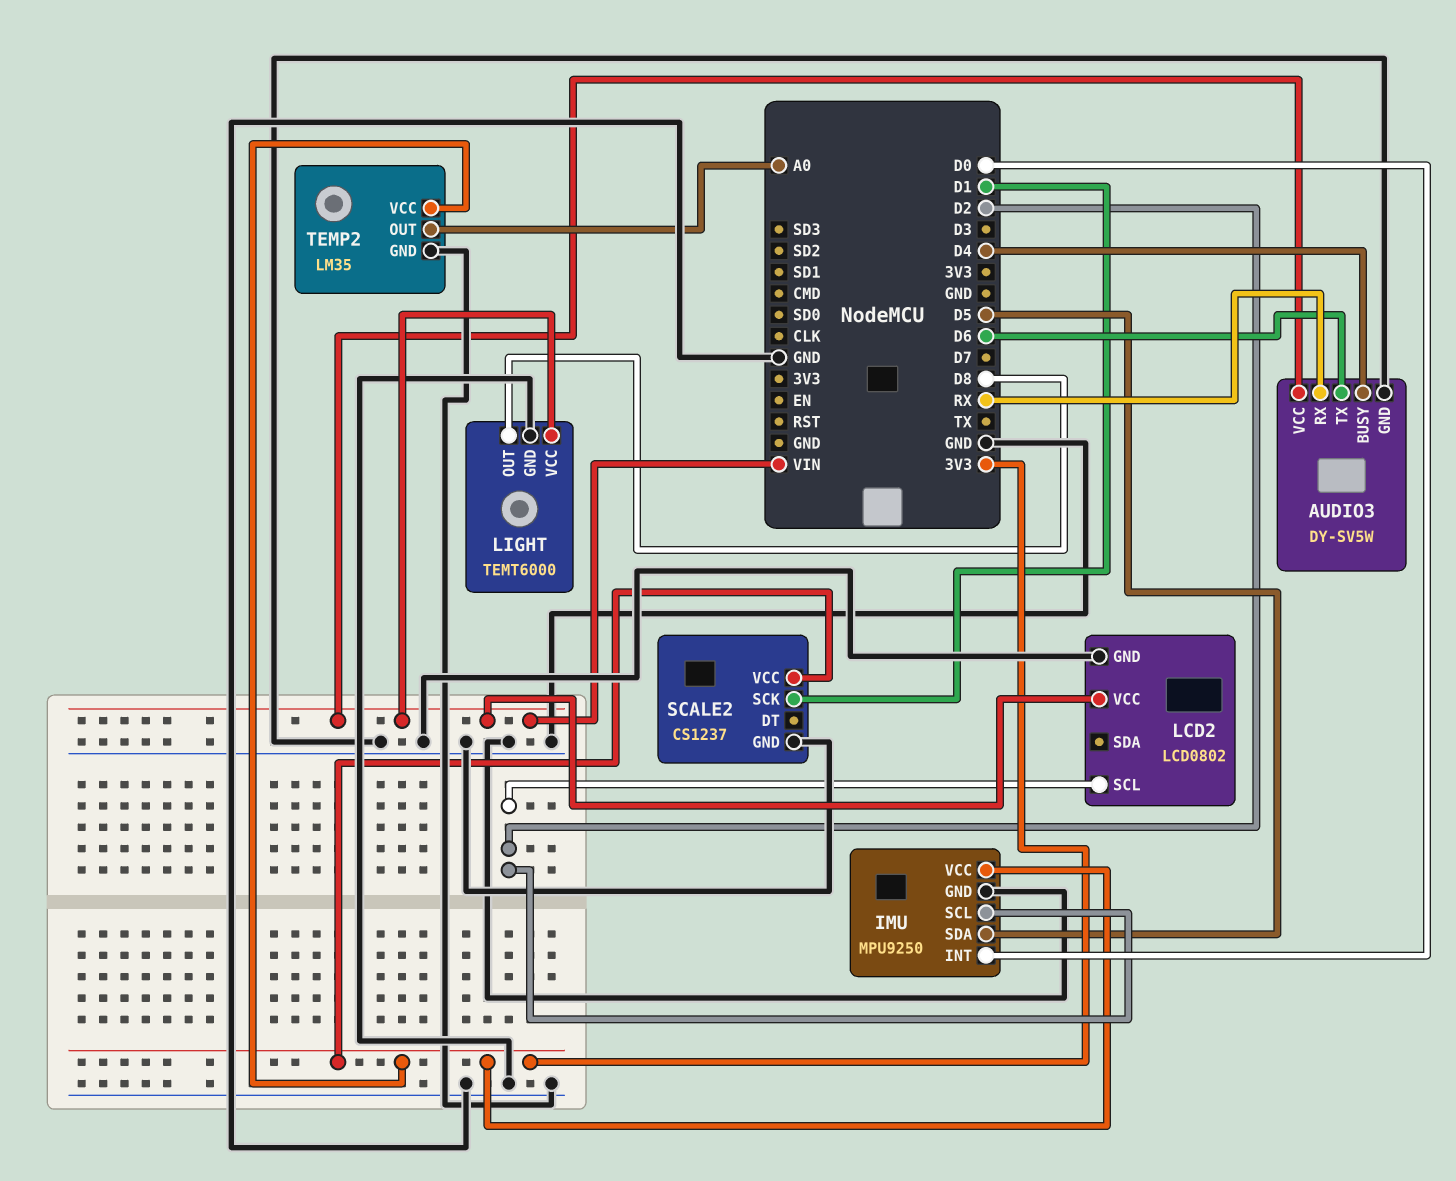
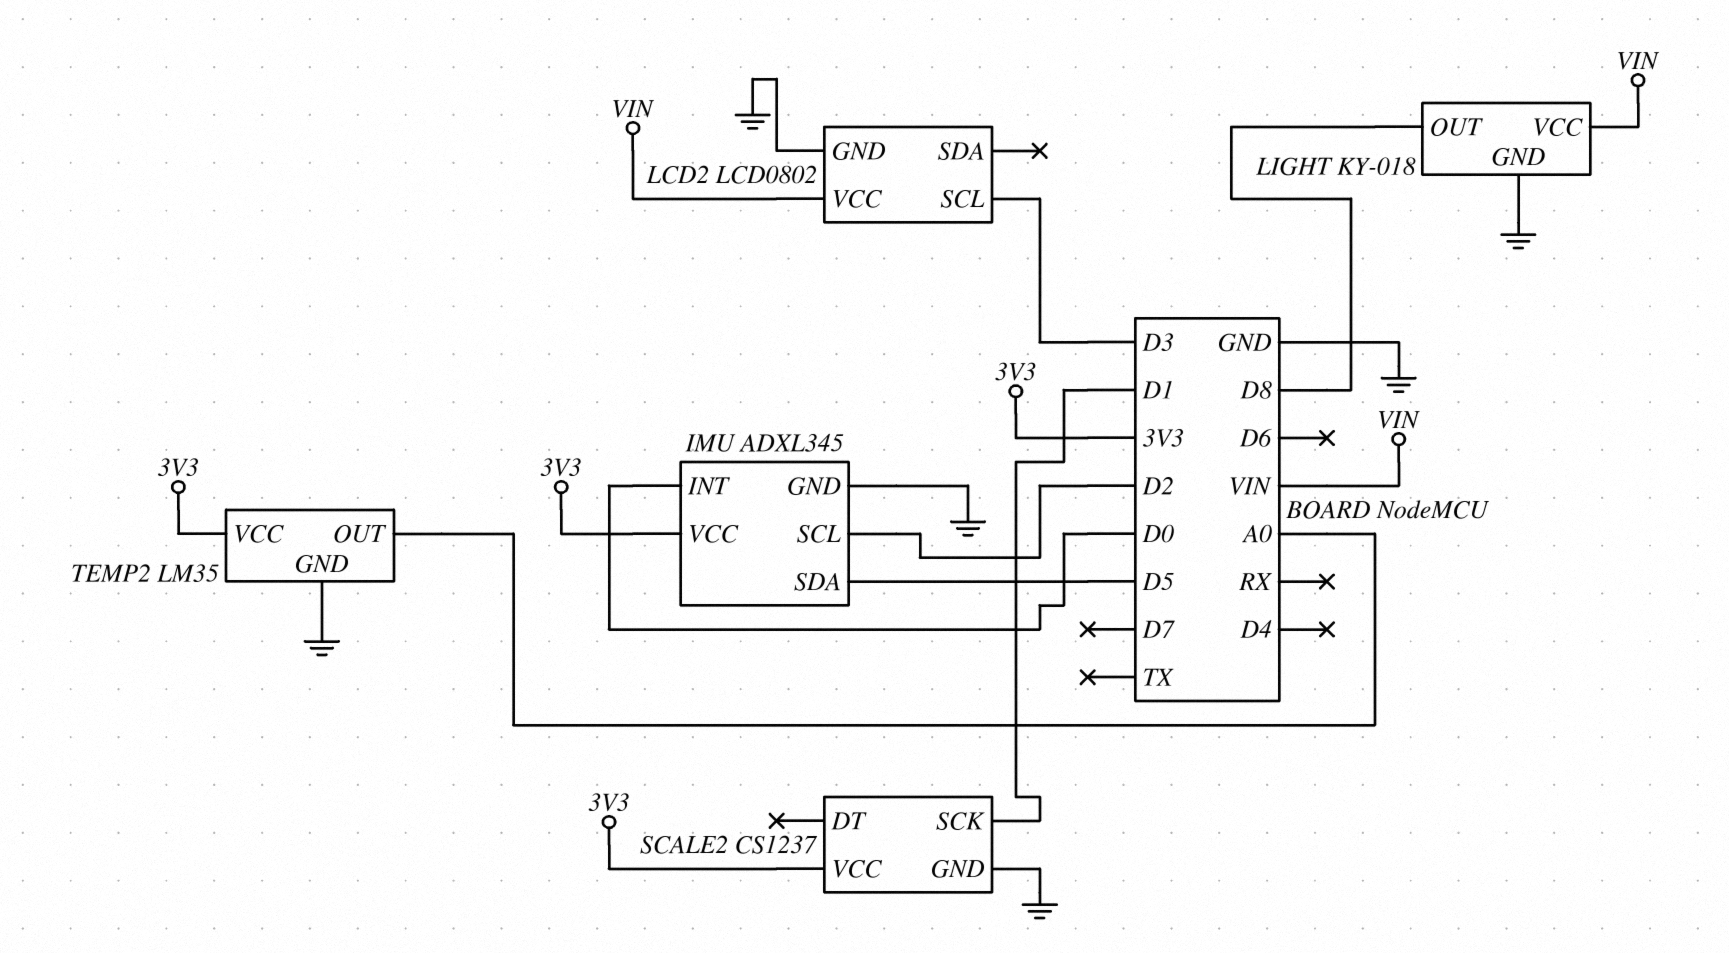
AUDIO3: DY-SV5W -> none
AUDIO3 pin BUSY: D4 -> none
AUDIO3 pin GND: GND -> none
AUDIO3 pin RX: RX -> none
AUDIO3 pin TX: D6 -> none
AUDIO3 pin VCC: VIN -> none
IMU: MPU9250 -> ADXL345
LCD2 pin SCL: D2 -> D3
LIGHT: TEMT6000 -> KY-018

